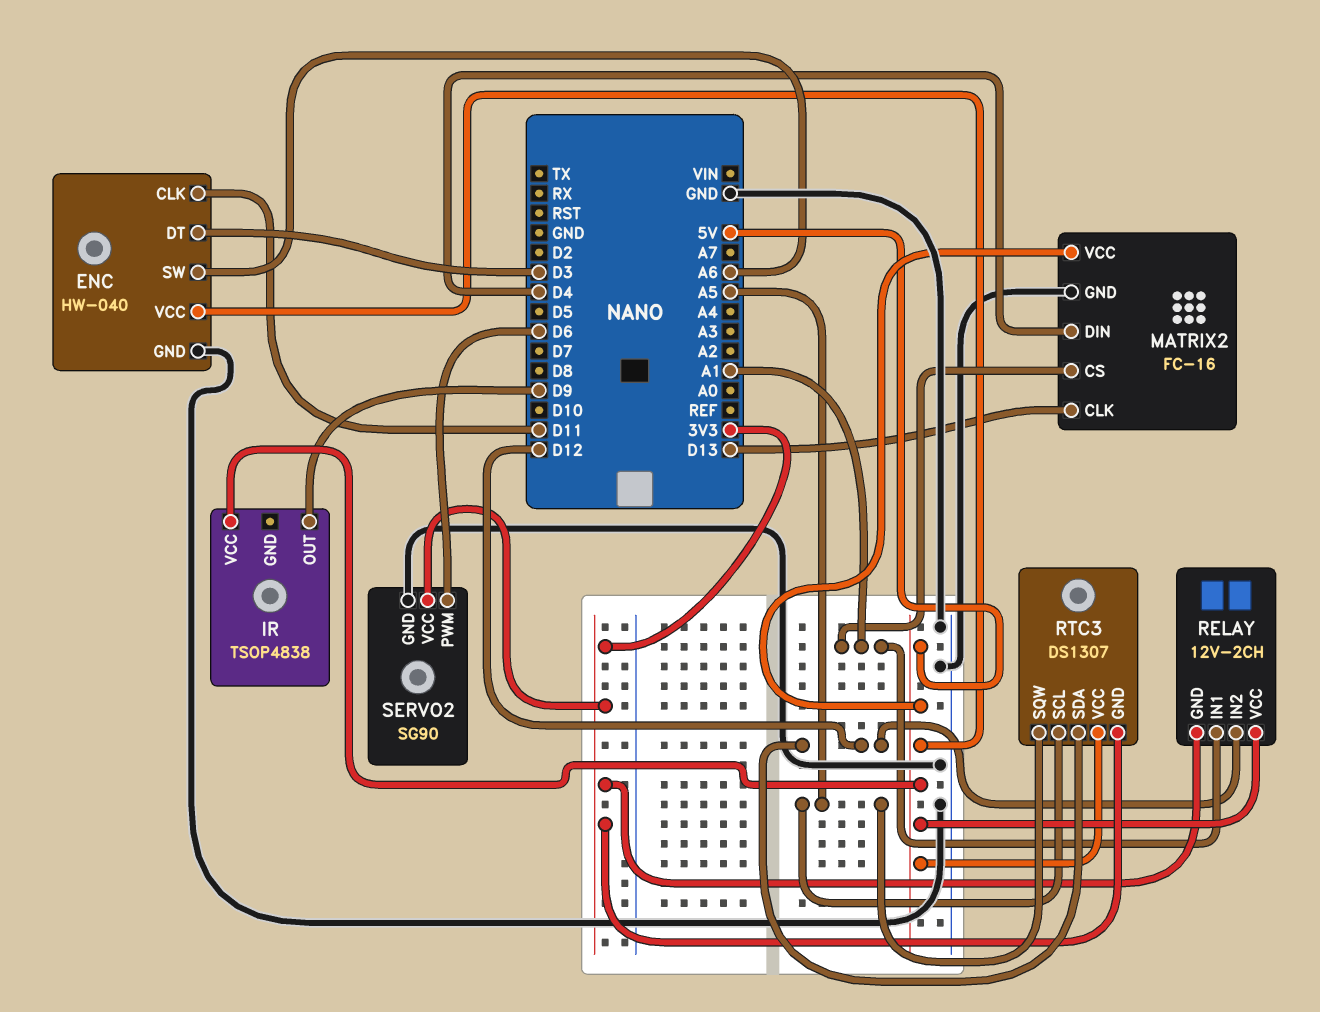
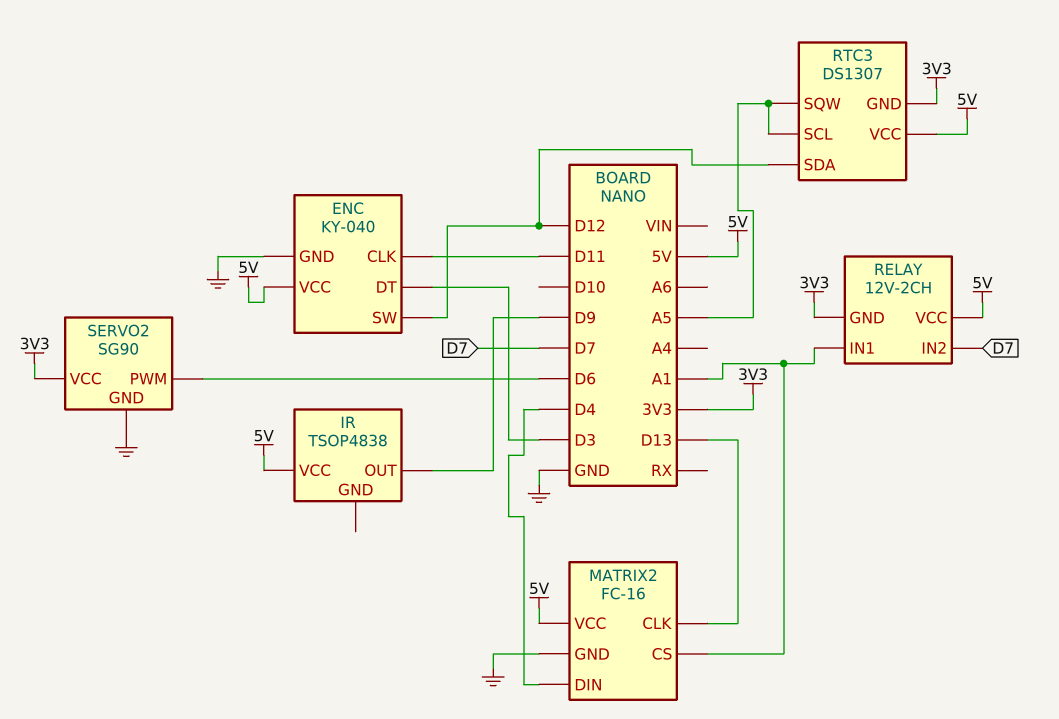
ENC: HW-040 -> KY-040
ENC pin SW: A6 -> D12
RELAY pin IN2: D12 -> D7

